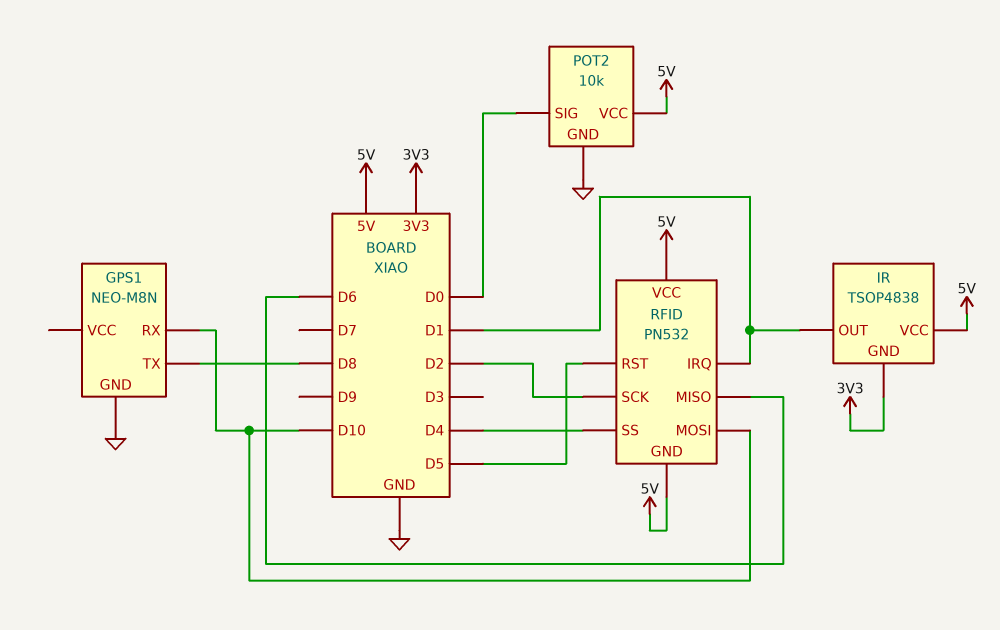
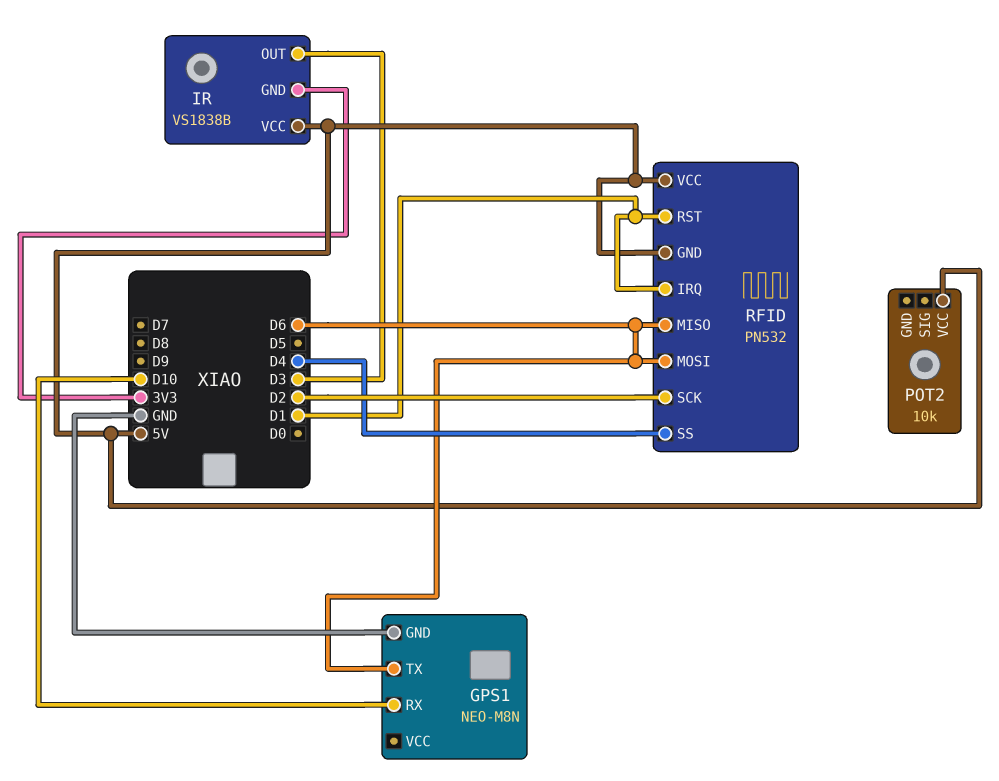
GPS1 pin TX: D8 -> D6
IR: TSOP4838 -> VS1838B
IR pin OUT: D1 -> D3
POT2 pin GND: GND -> none
POT2 pin SIG: D0 -> none
RFID pin MOSI: D10 -> D6
RFID pin RST: D5 -> D1

